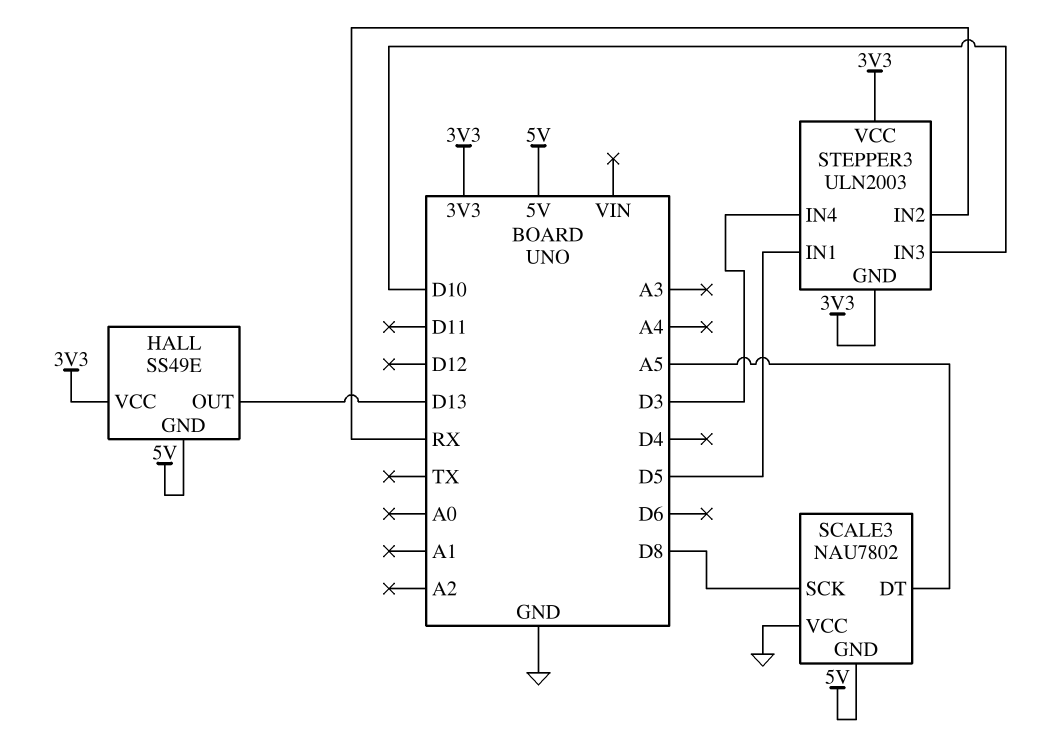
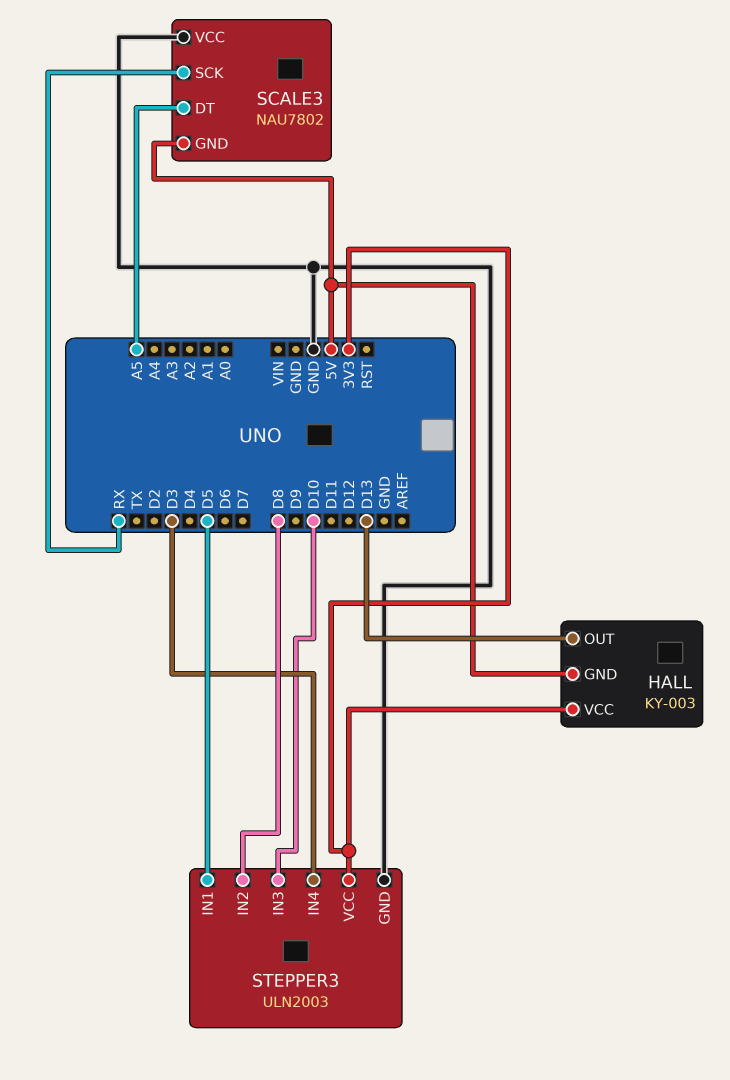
HALL: SS49E -> KY-003
SCALE3 pin SCK: D8 -> RX
STEPPER3 pin GND: 3V3 -> GND
STEPPER3 pin IN2: RX -> D8

